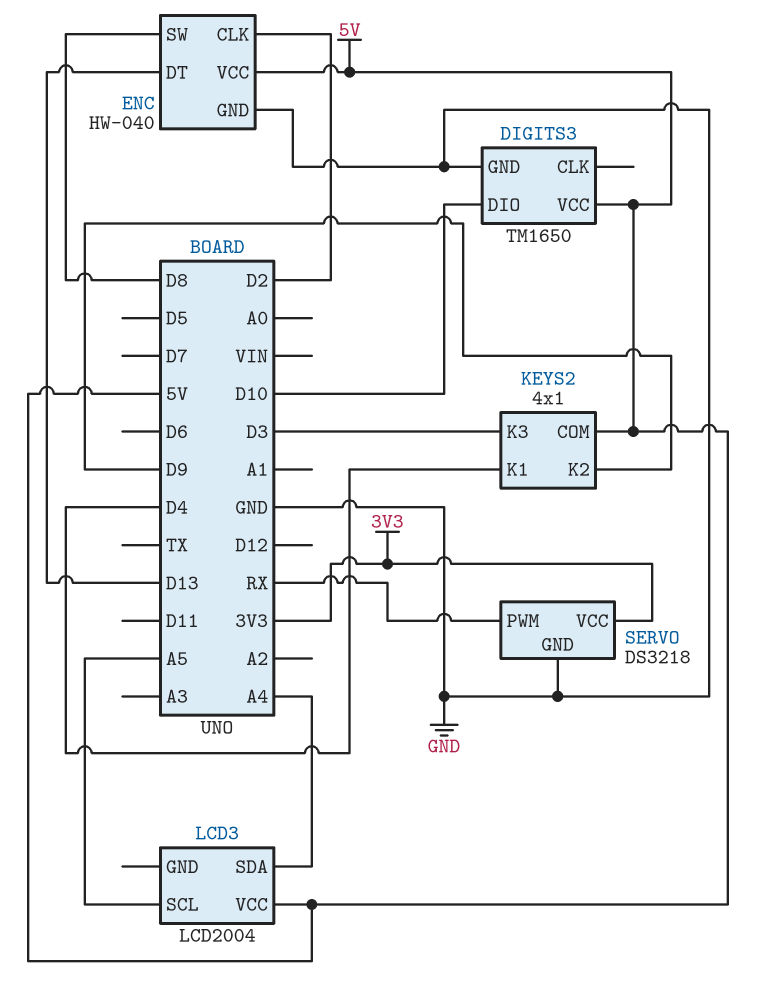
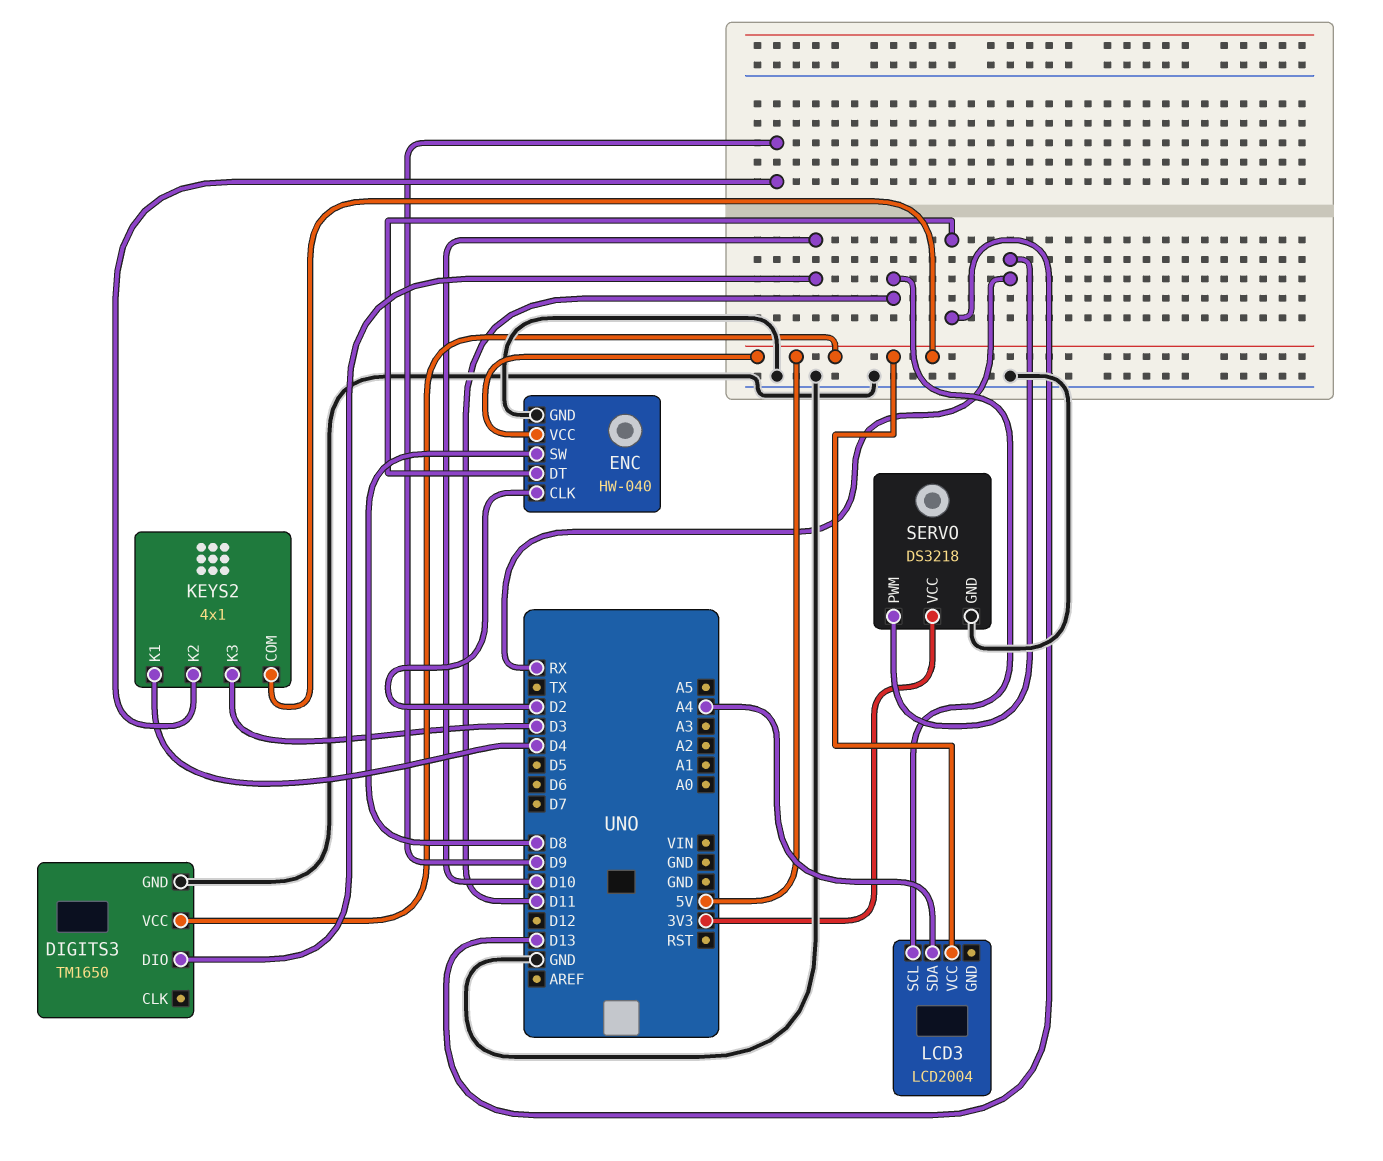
LCD3 pin SCL: A5 -> D11

